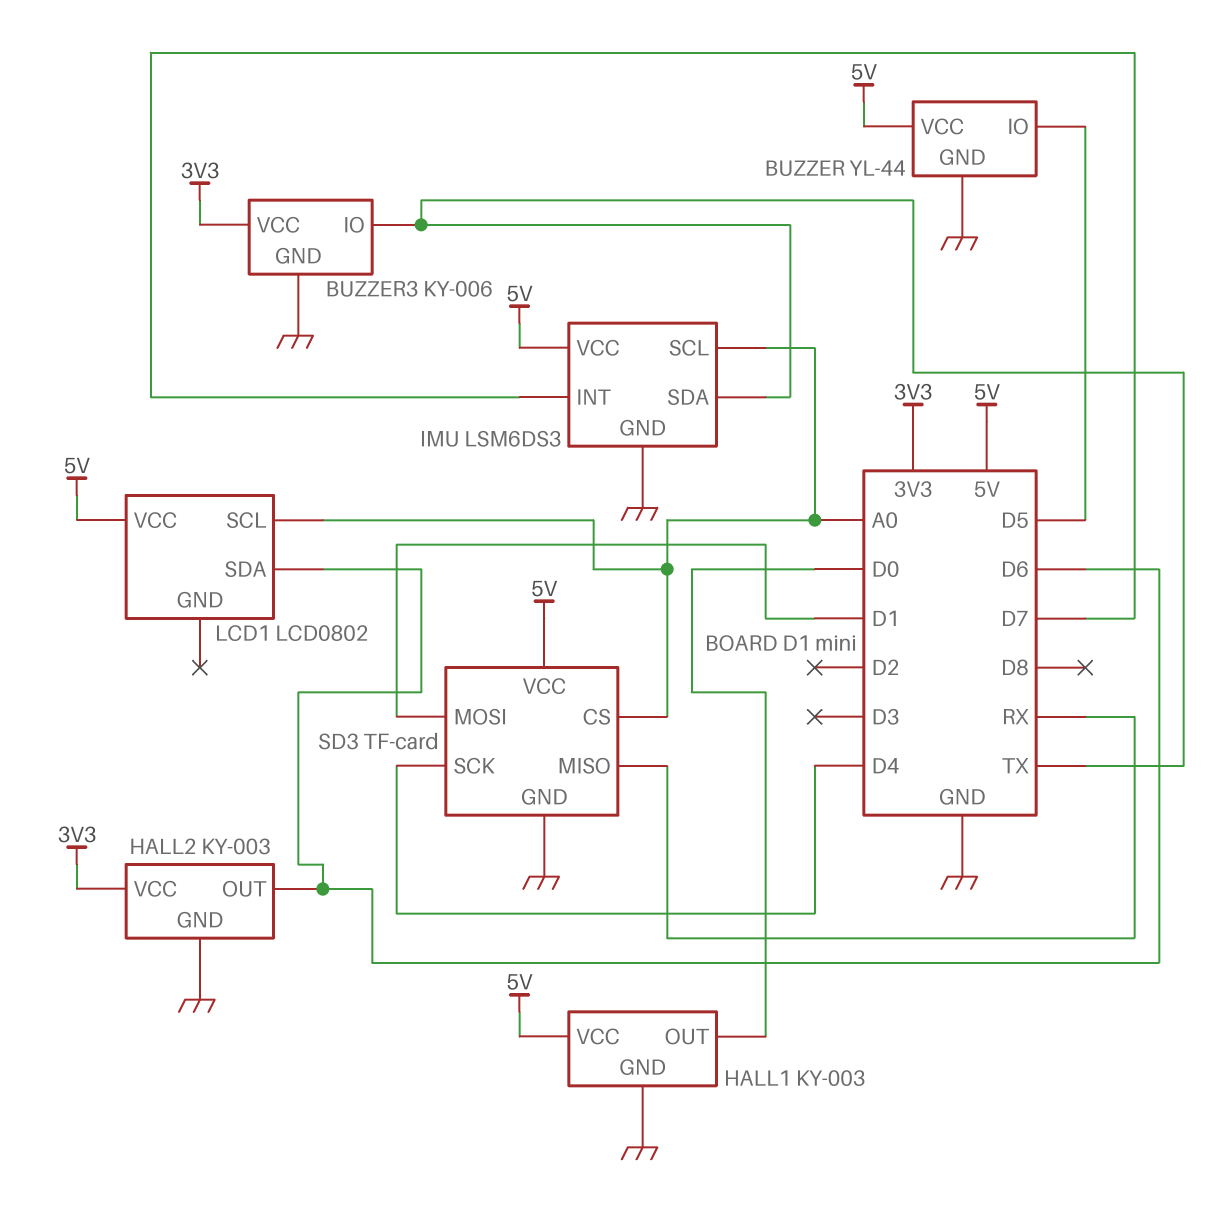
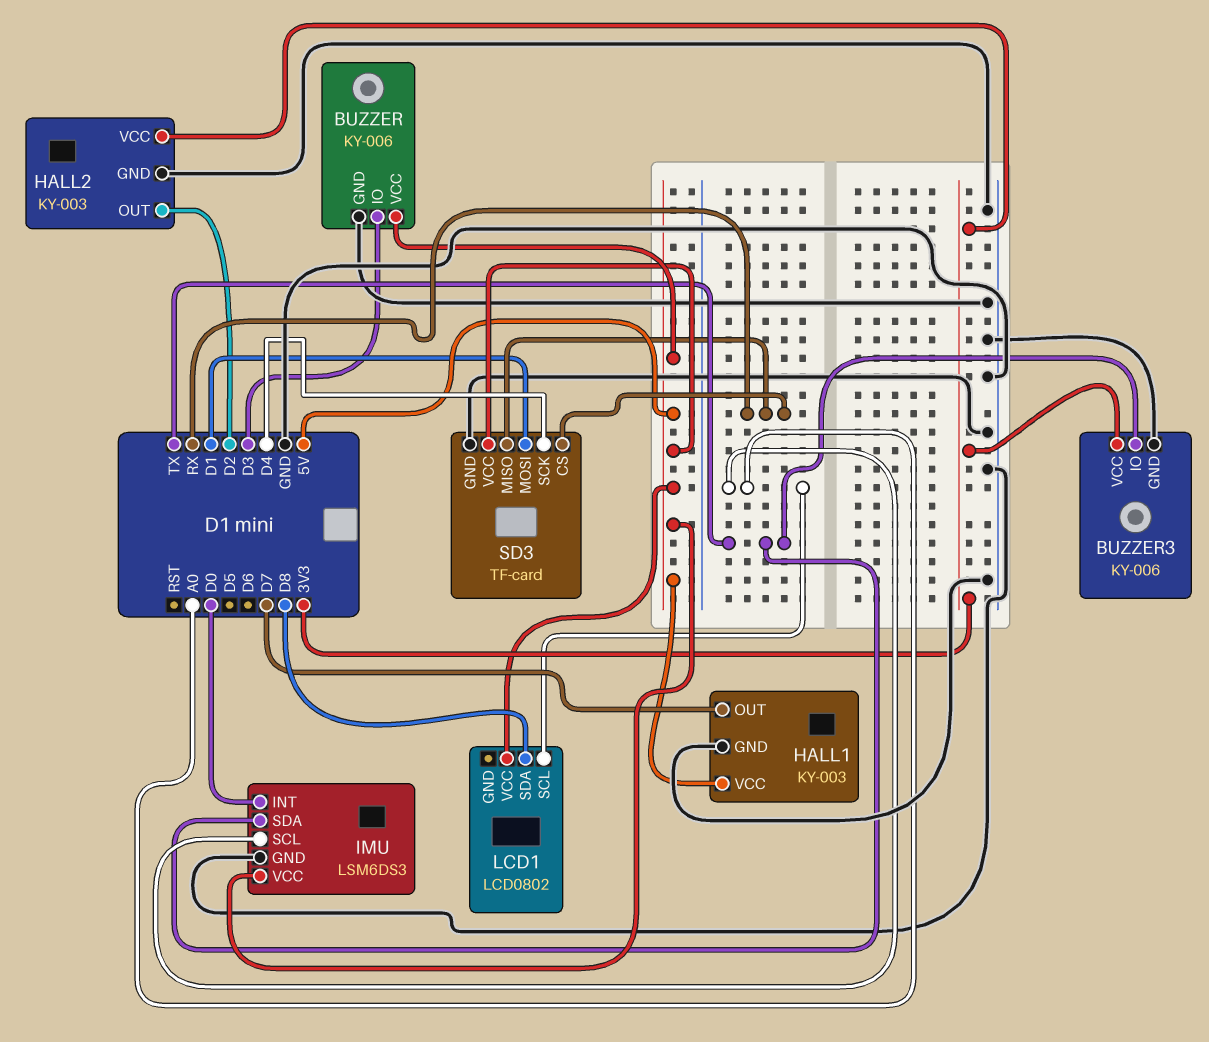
BUZZER: YL-44 -> KY-006
BUZZER pin IO: D5 -> D3
HALL1 pin OUT: D0 -> D7
HALL2 pin OUT: D6 -> D2
IMU pin INT: D7 -> D0
LCD1 pin SDA: D6 -> D8
SD3 pin CS: A0 -> RX

